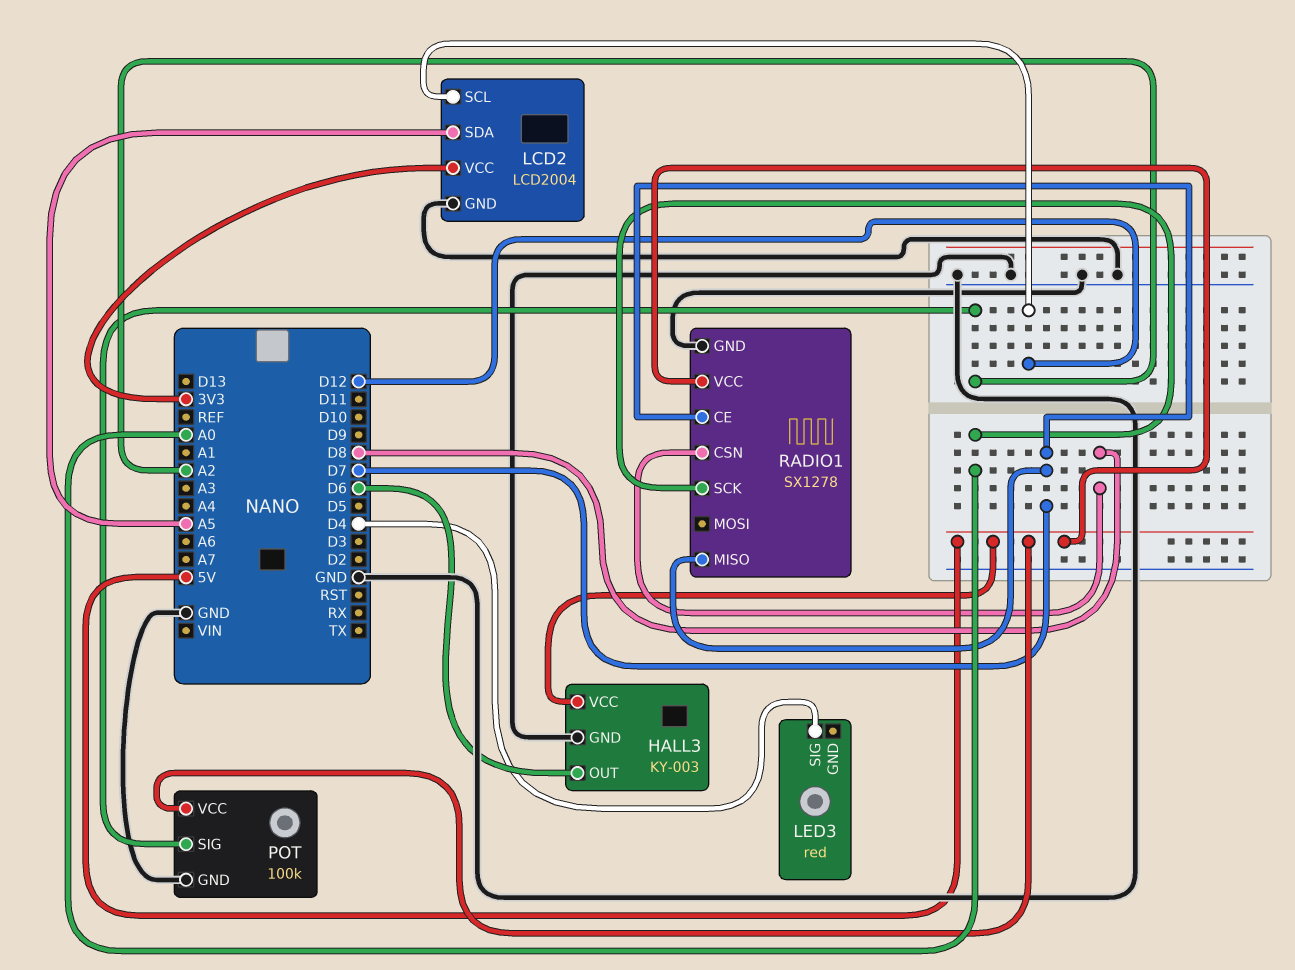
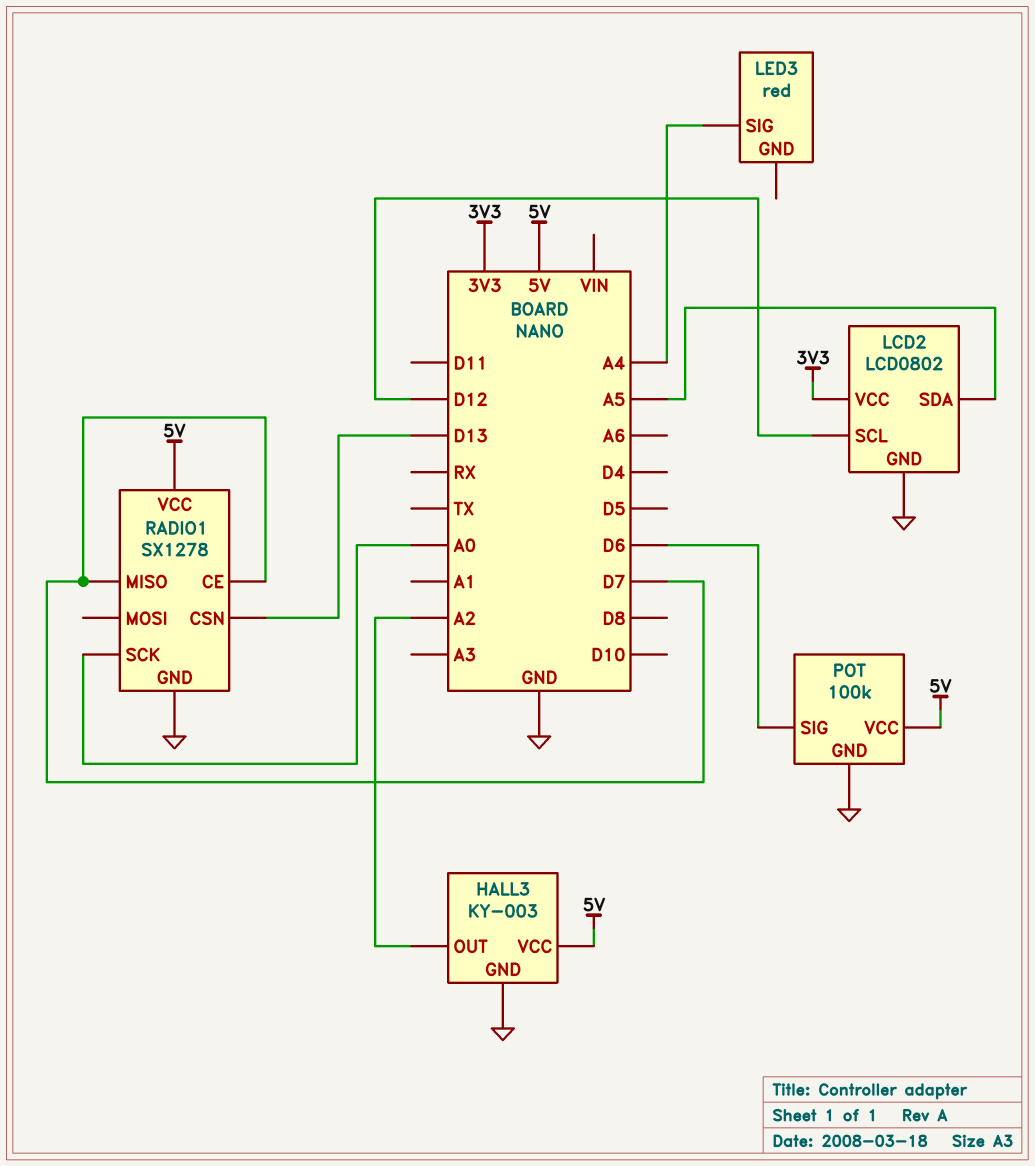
HALL3 pin OUT: D6 -> A2
LCD2: LCD2004 -> LCD0802
LED3 pin SIG: D4 -> A4
POT pin SIG: A2 -> D6
RADIO1 pin CSN: D8 -> D13

